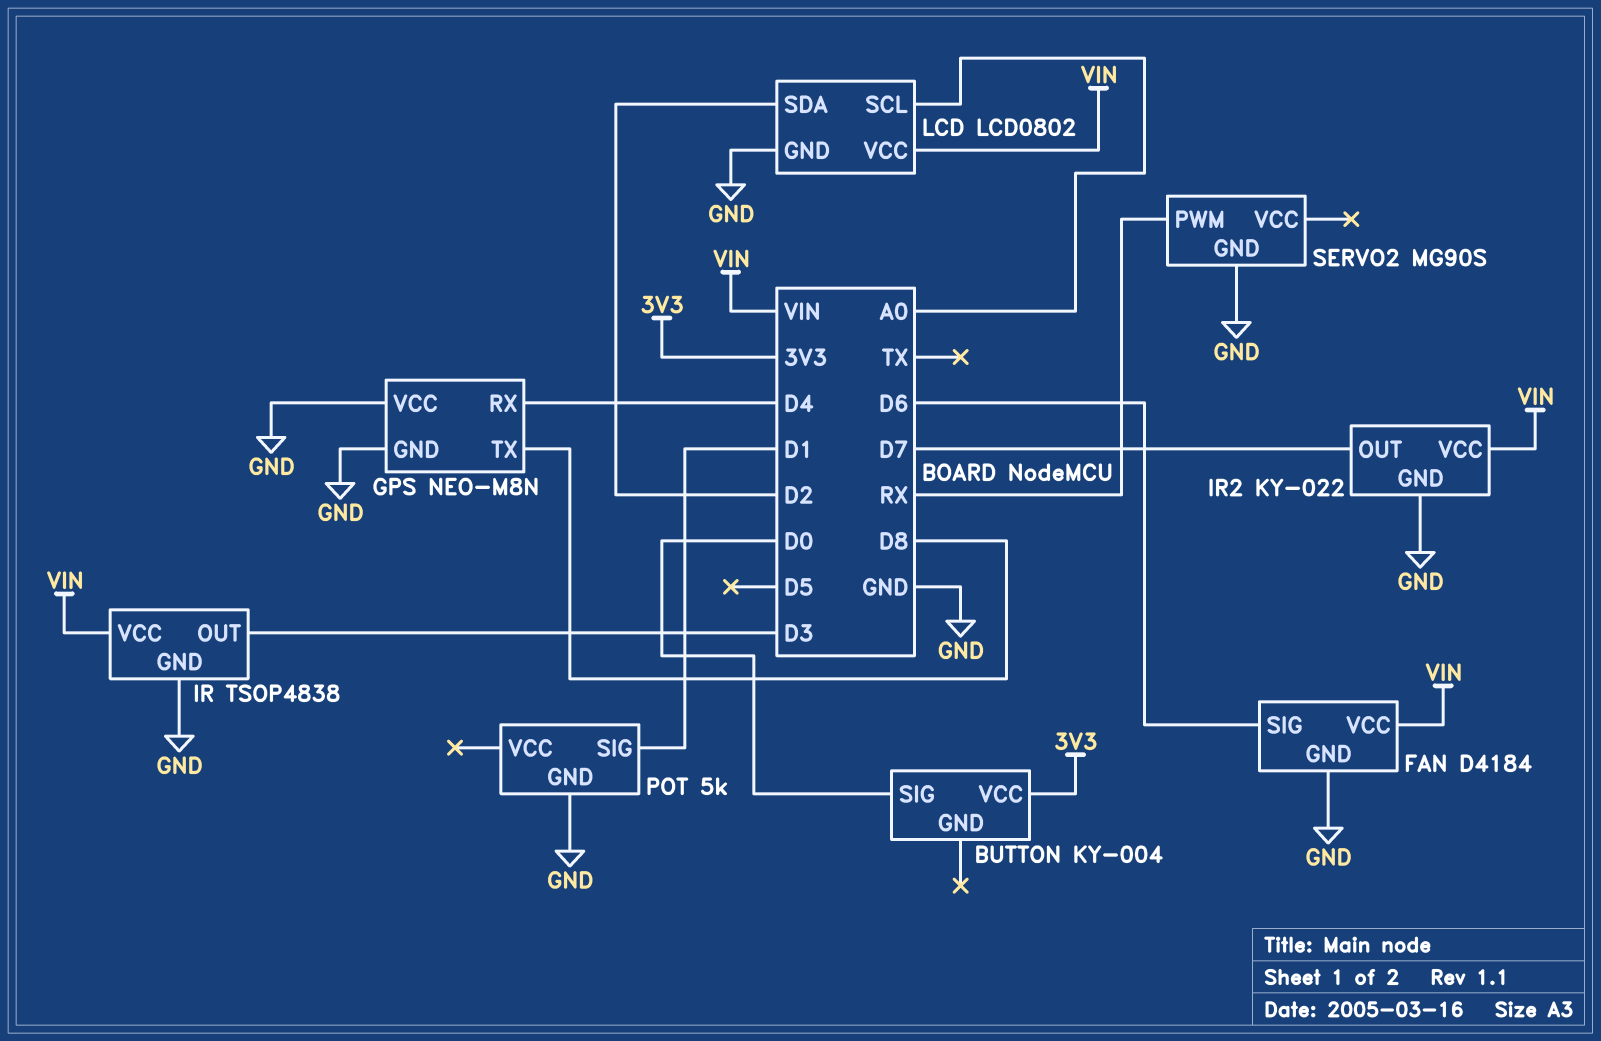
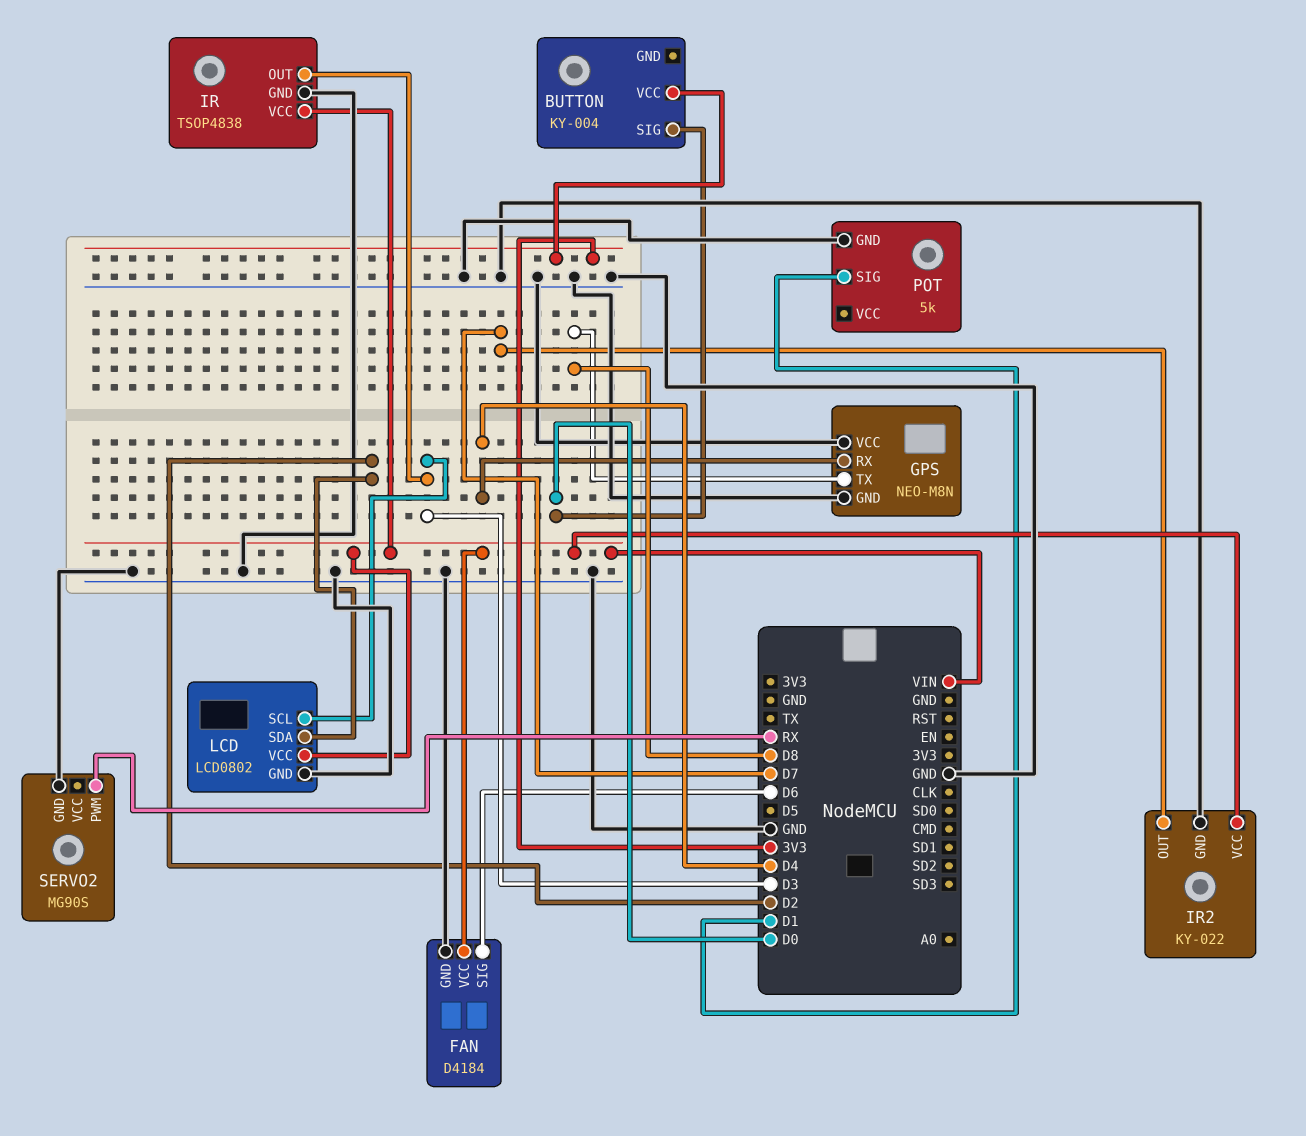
LCD pin SCL: A0 -> D3

